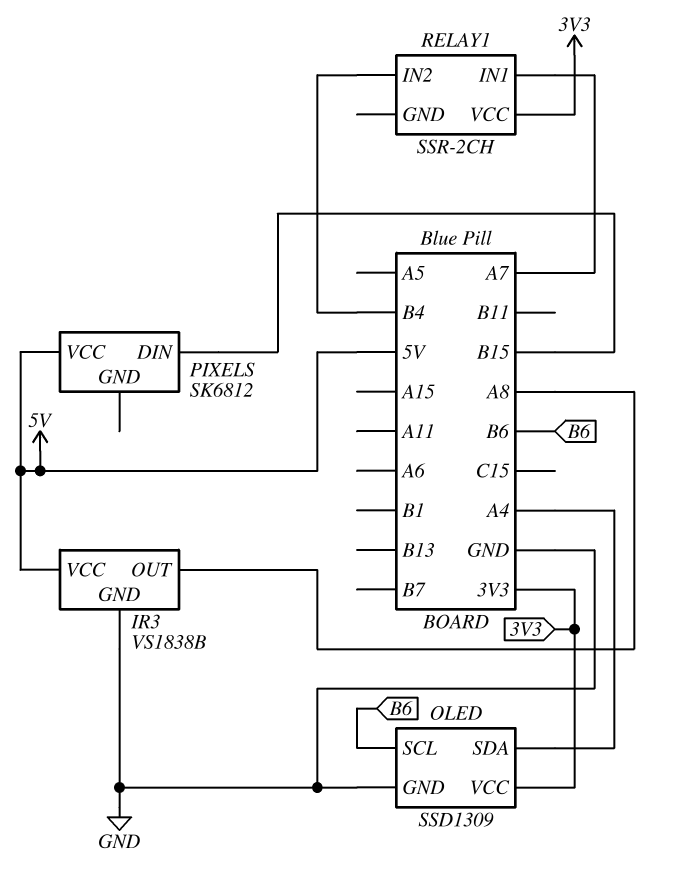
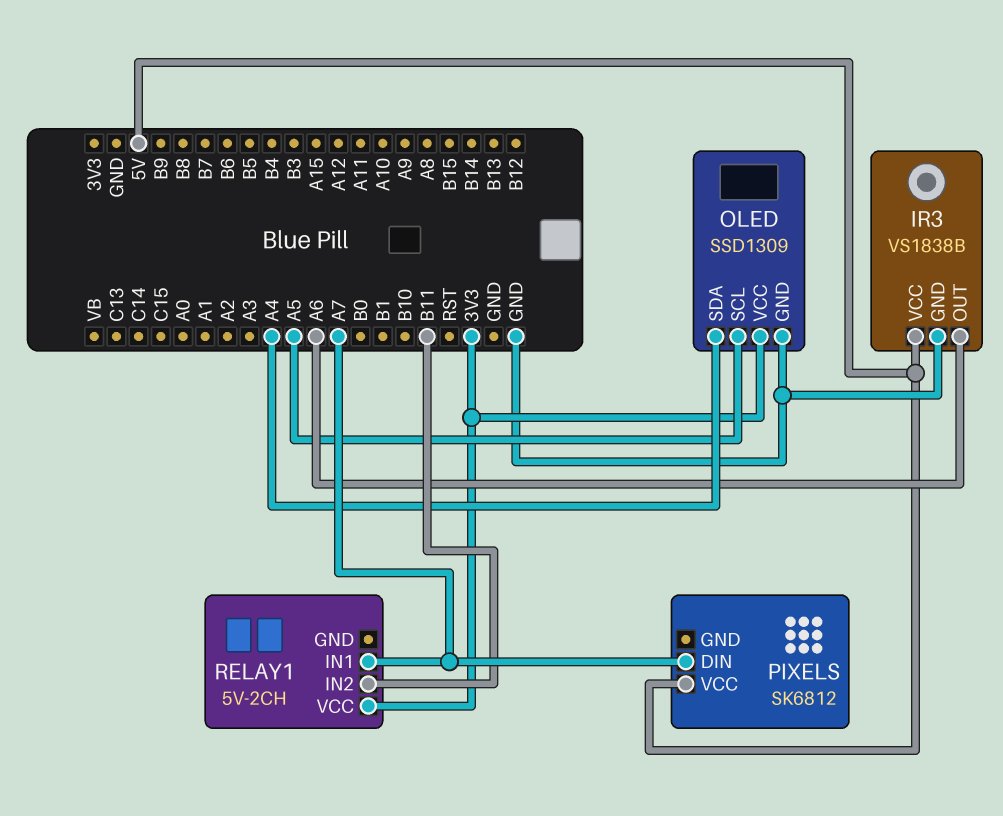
IR3 pin OUT: A8 -> A6
OLED pin SCL: B6 -> A5
PIXELS pin DIN: B15 -> A7
RELAY1: SSR-2CH -> 5V-2CH
RELAY1 pin IN2: B4 -> B11

